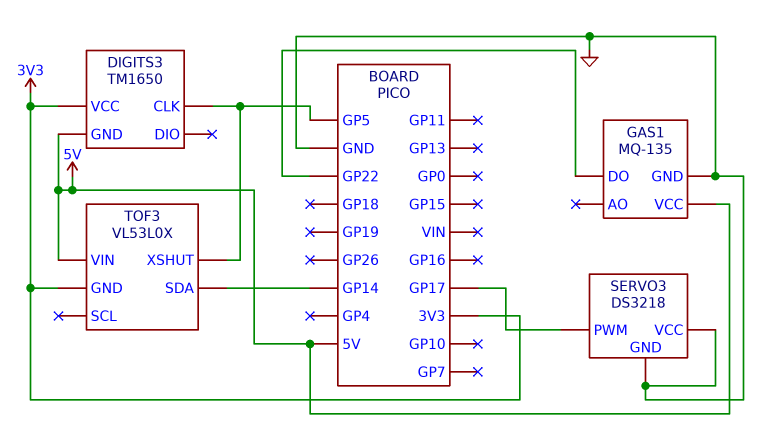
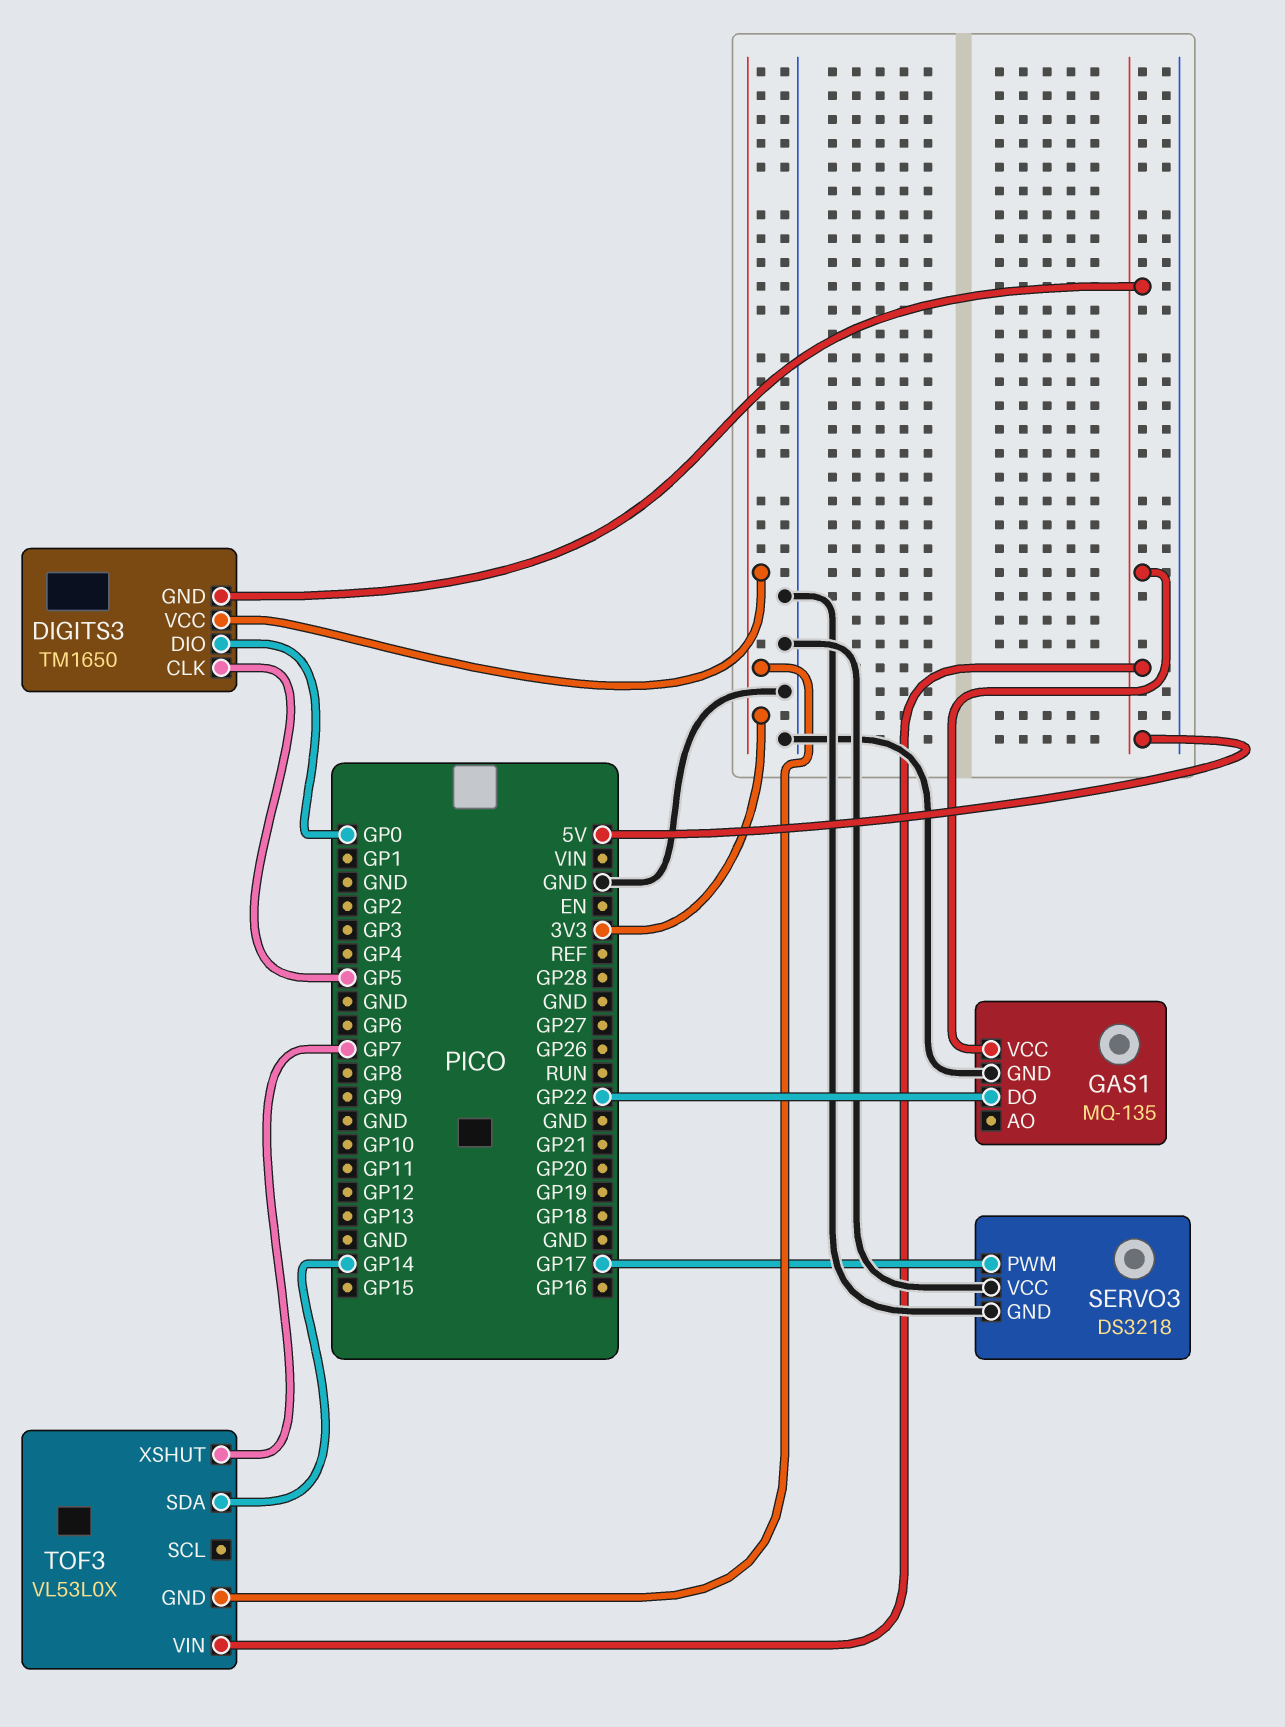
DIGITS3 pin DIO: none -> GP0
TOF3 pin XSHUT: GP5 -> GP7

